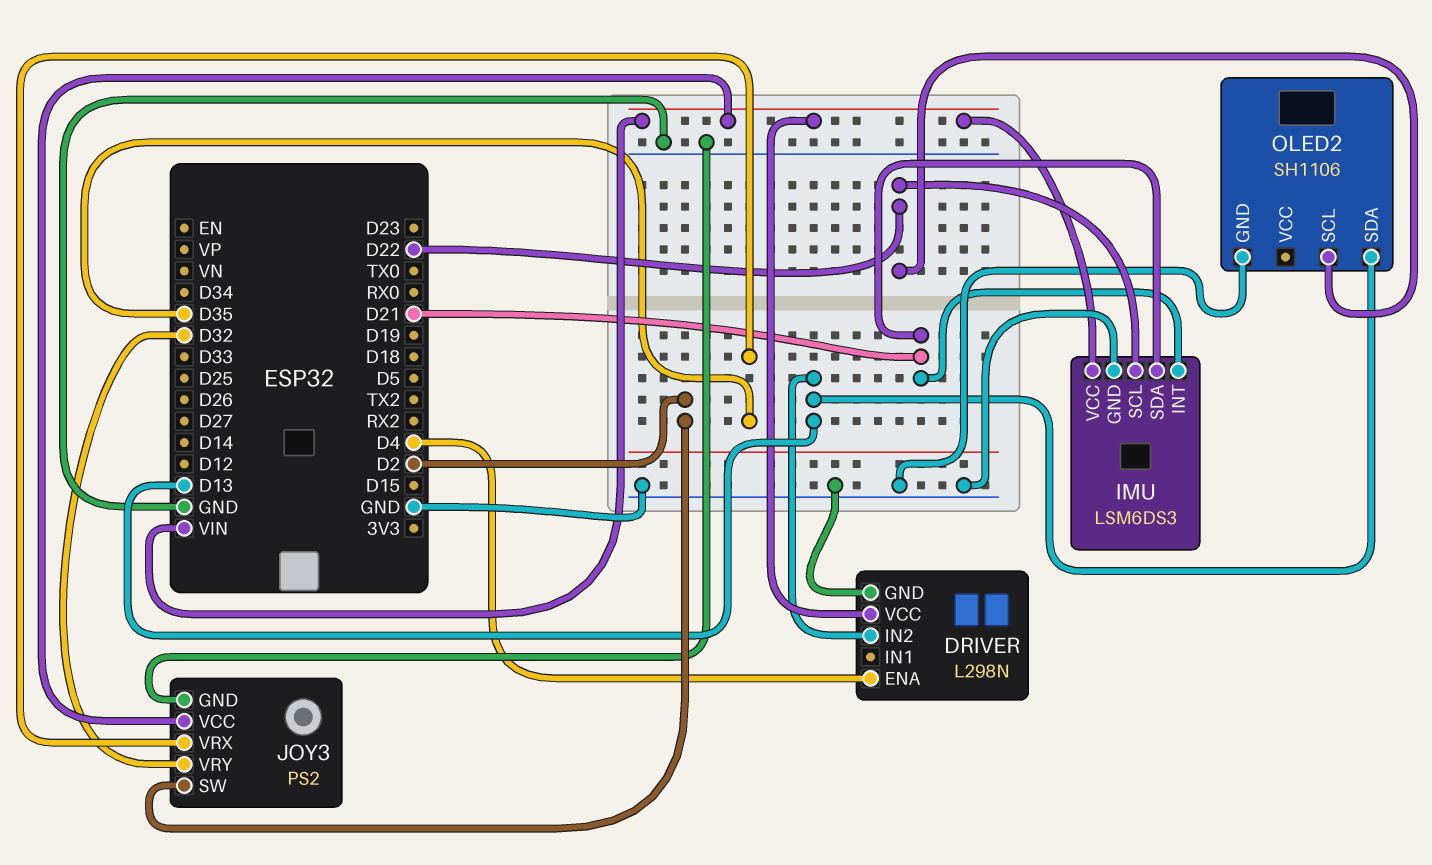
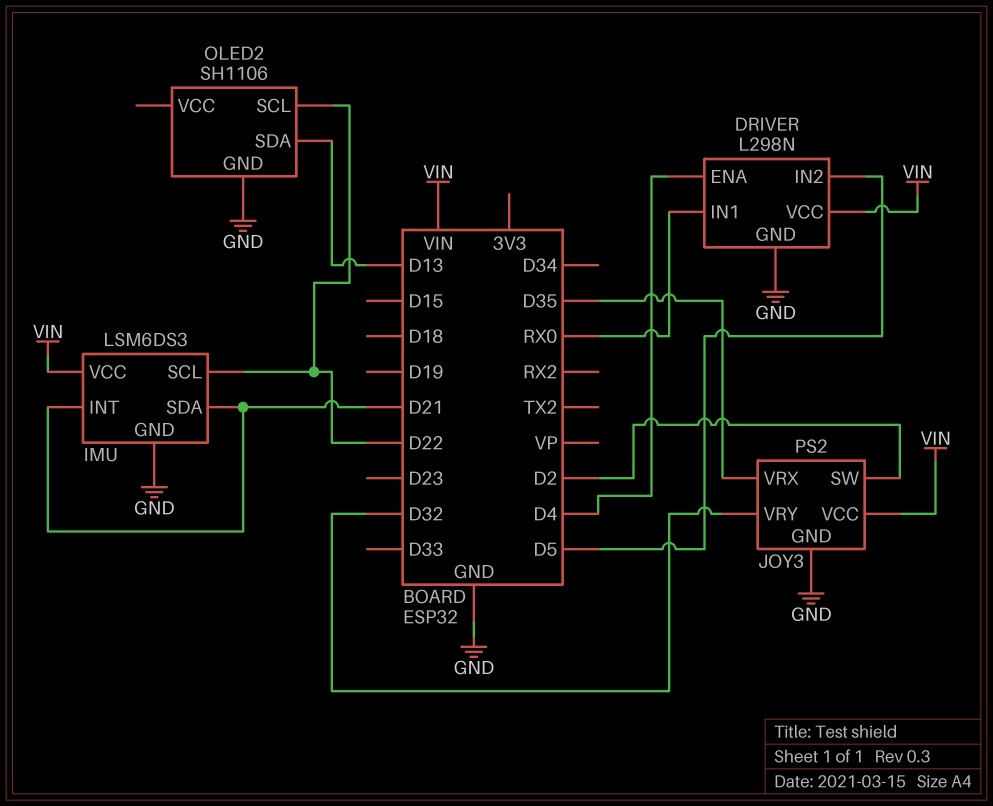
DRIVER pin IN1: none -> RX0
DRIVER pin IN2: D13 -> D5

